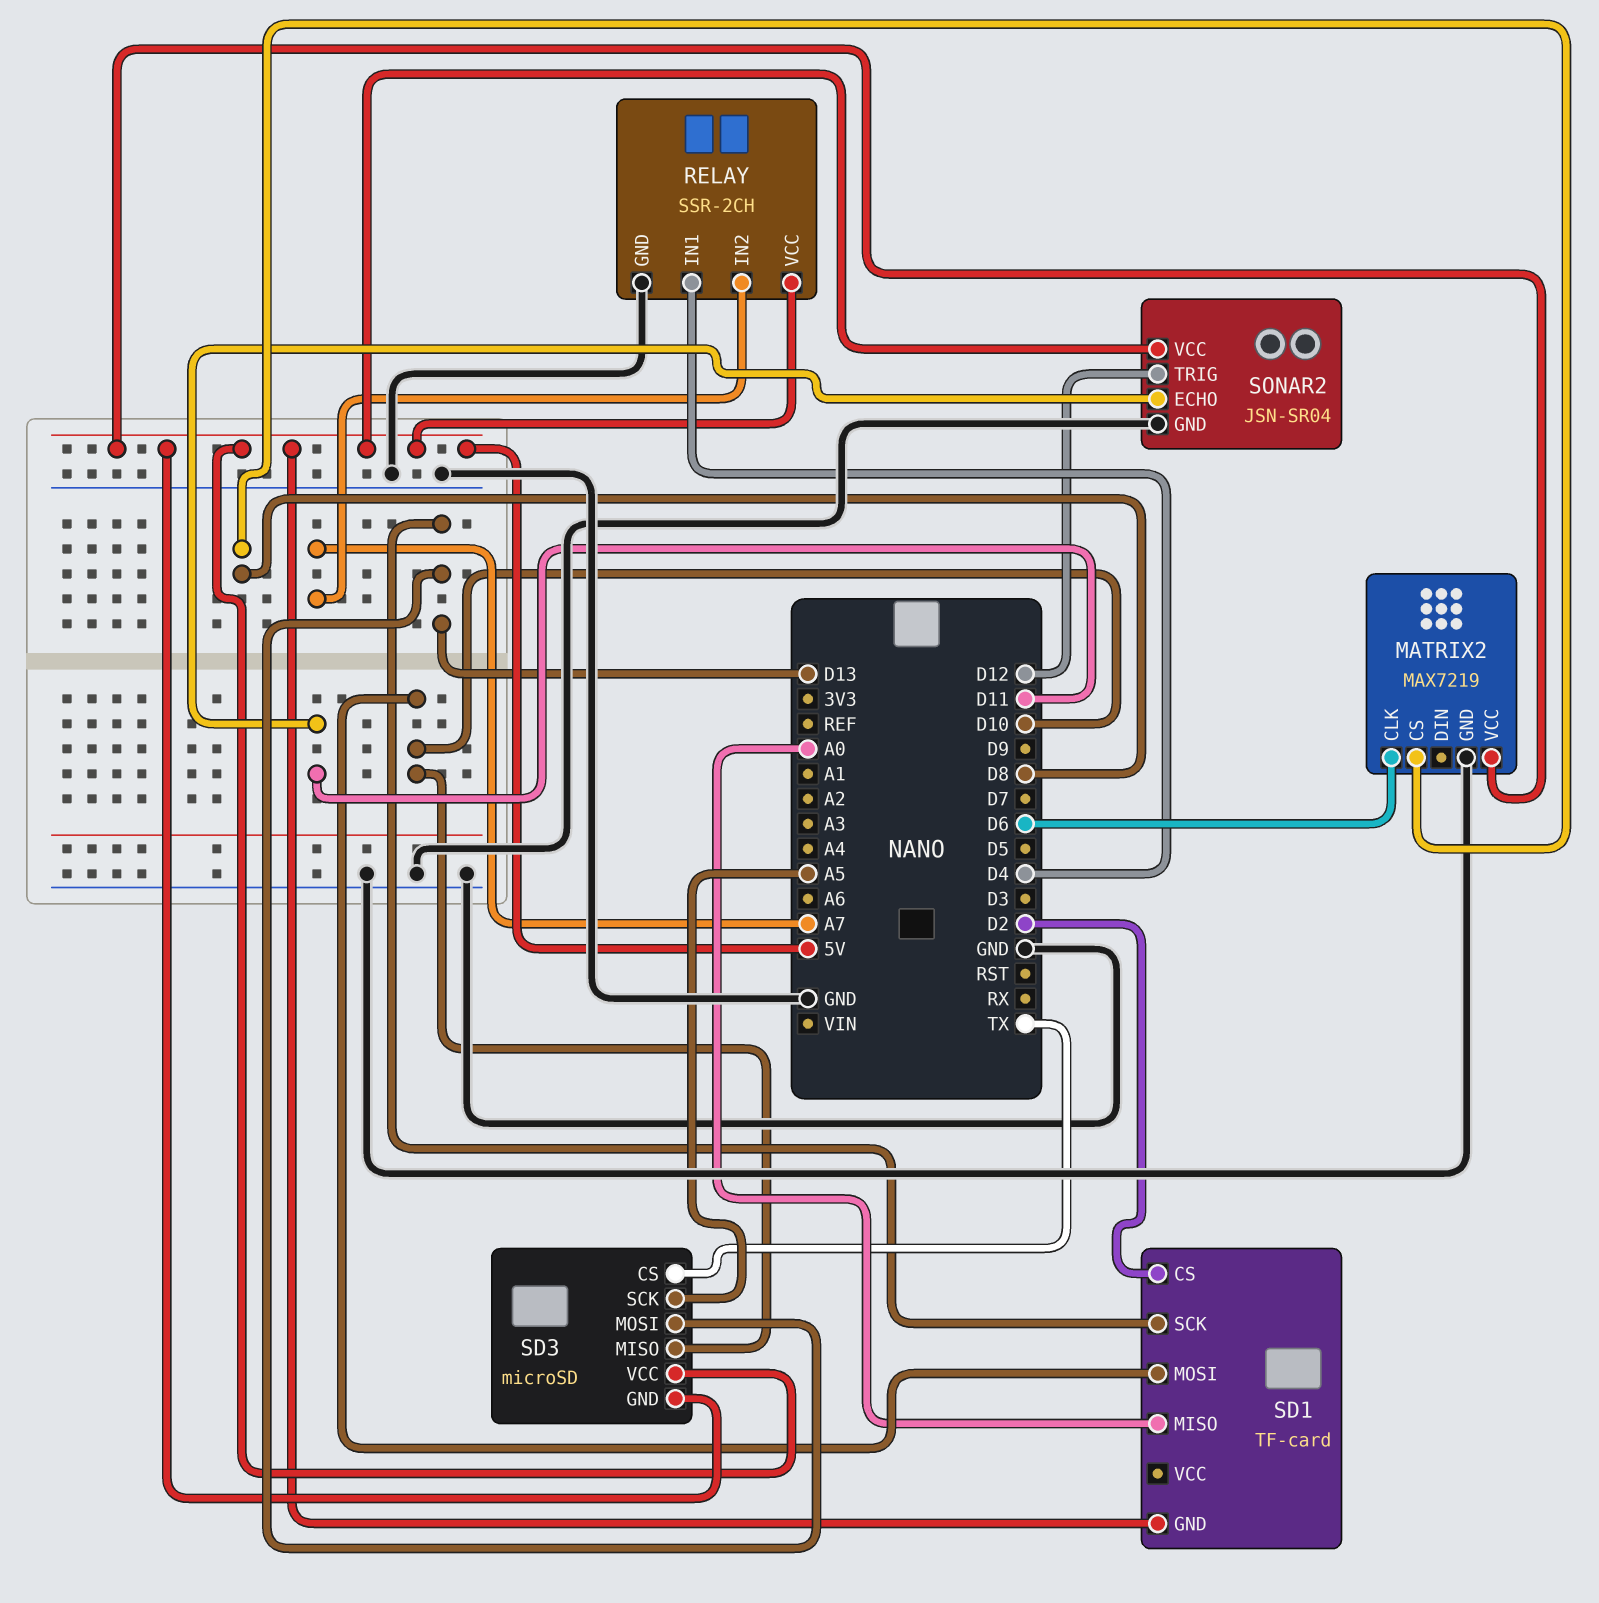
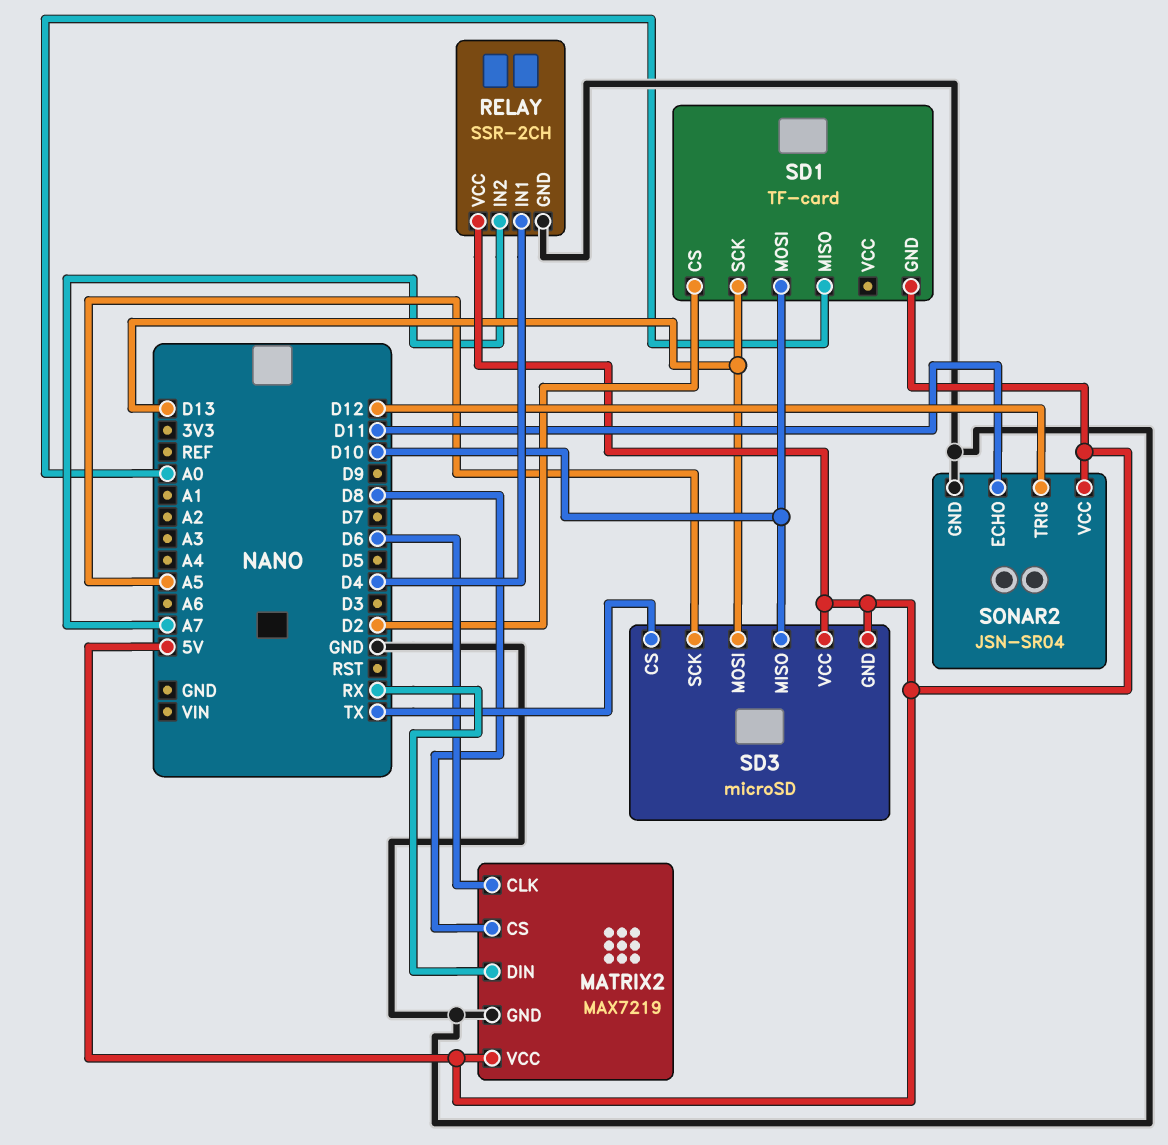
MATRIX2 pin DIN: none -> RX

